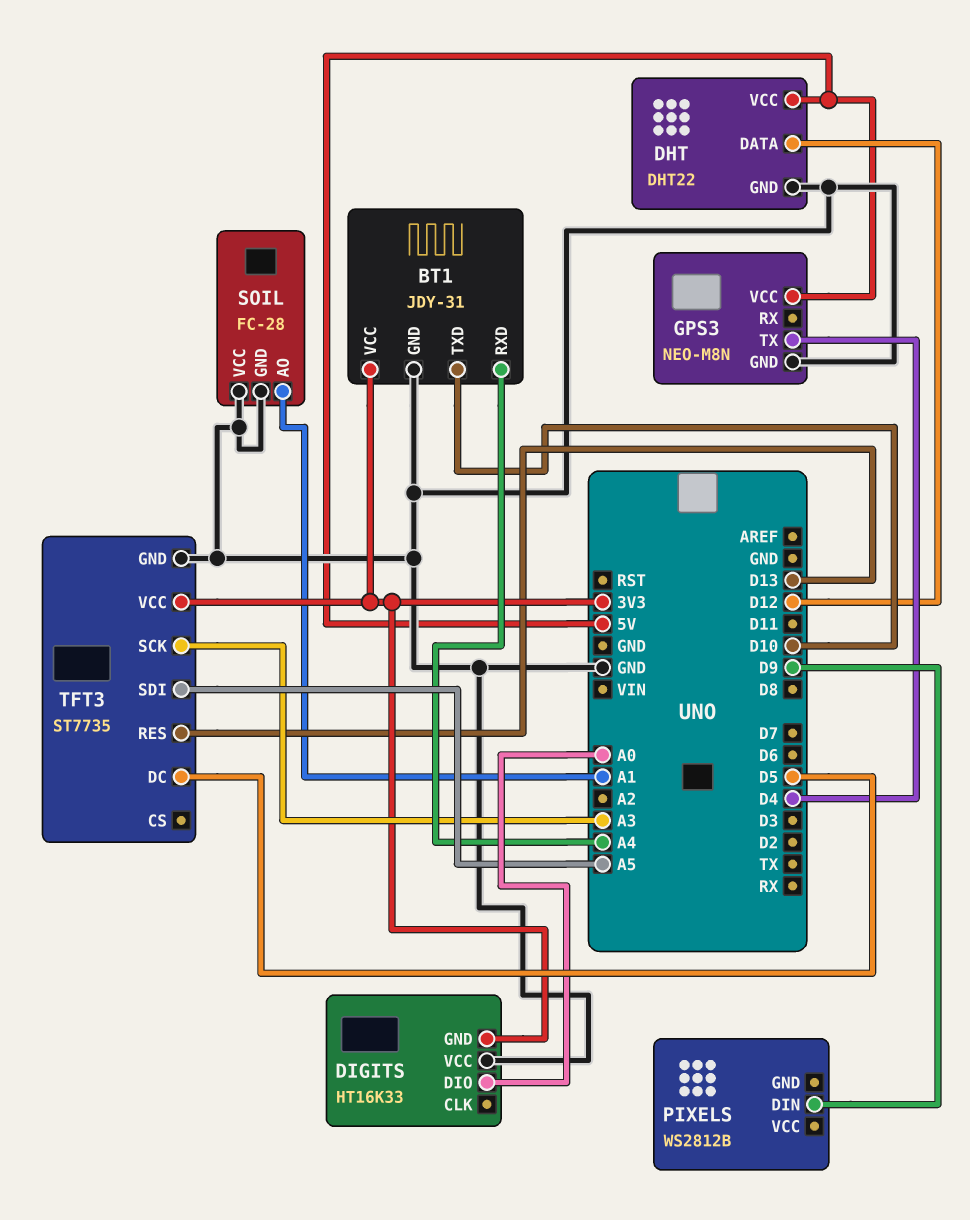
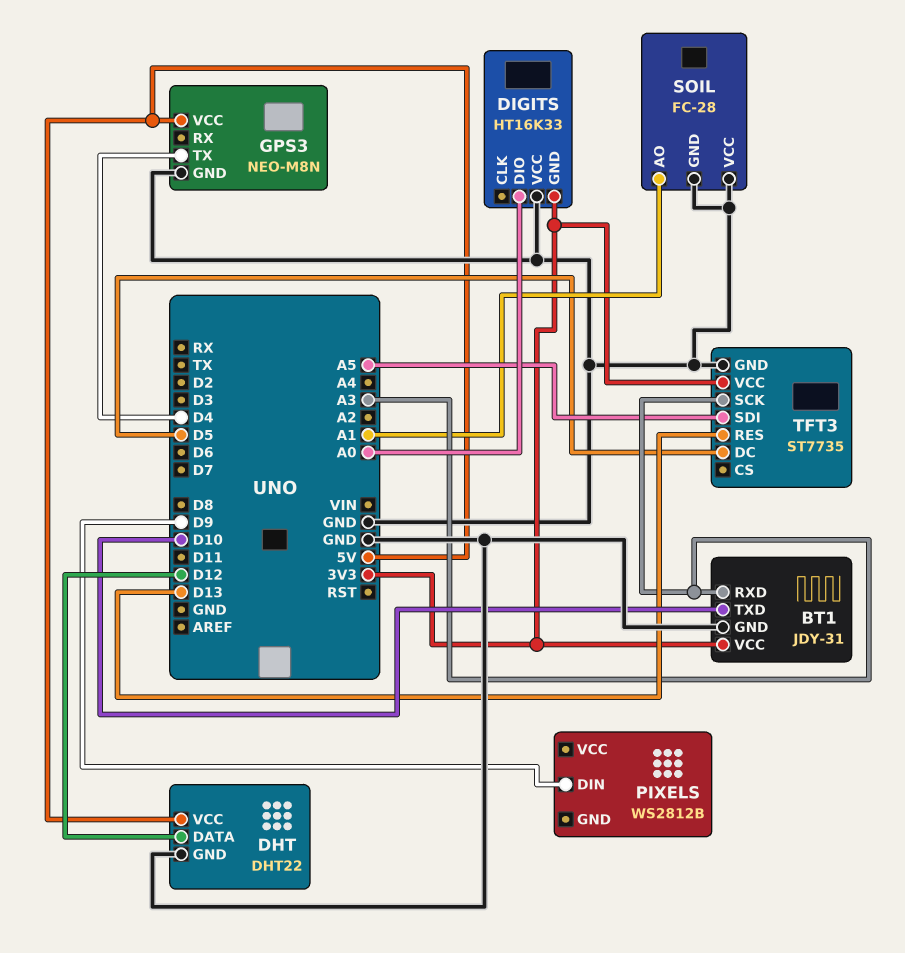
BT1 pin RXD: A4 -> A3

